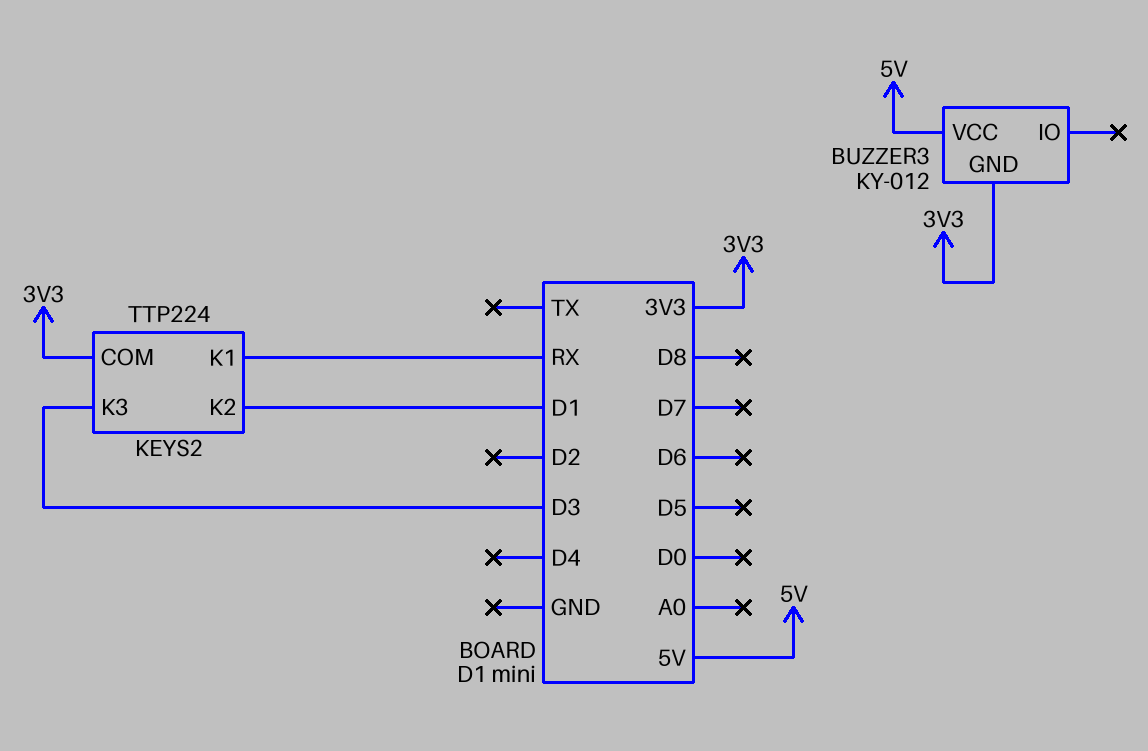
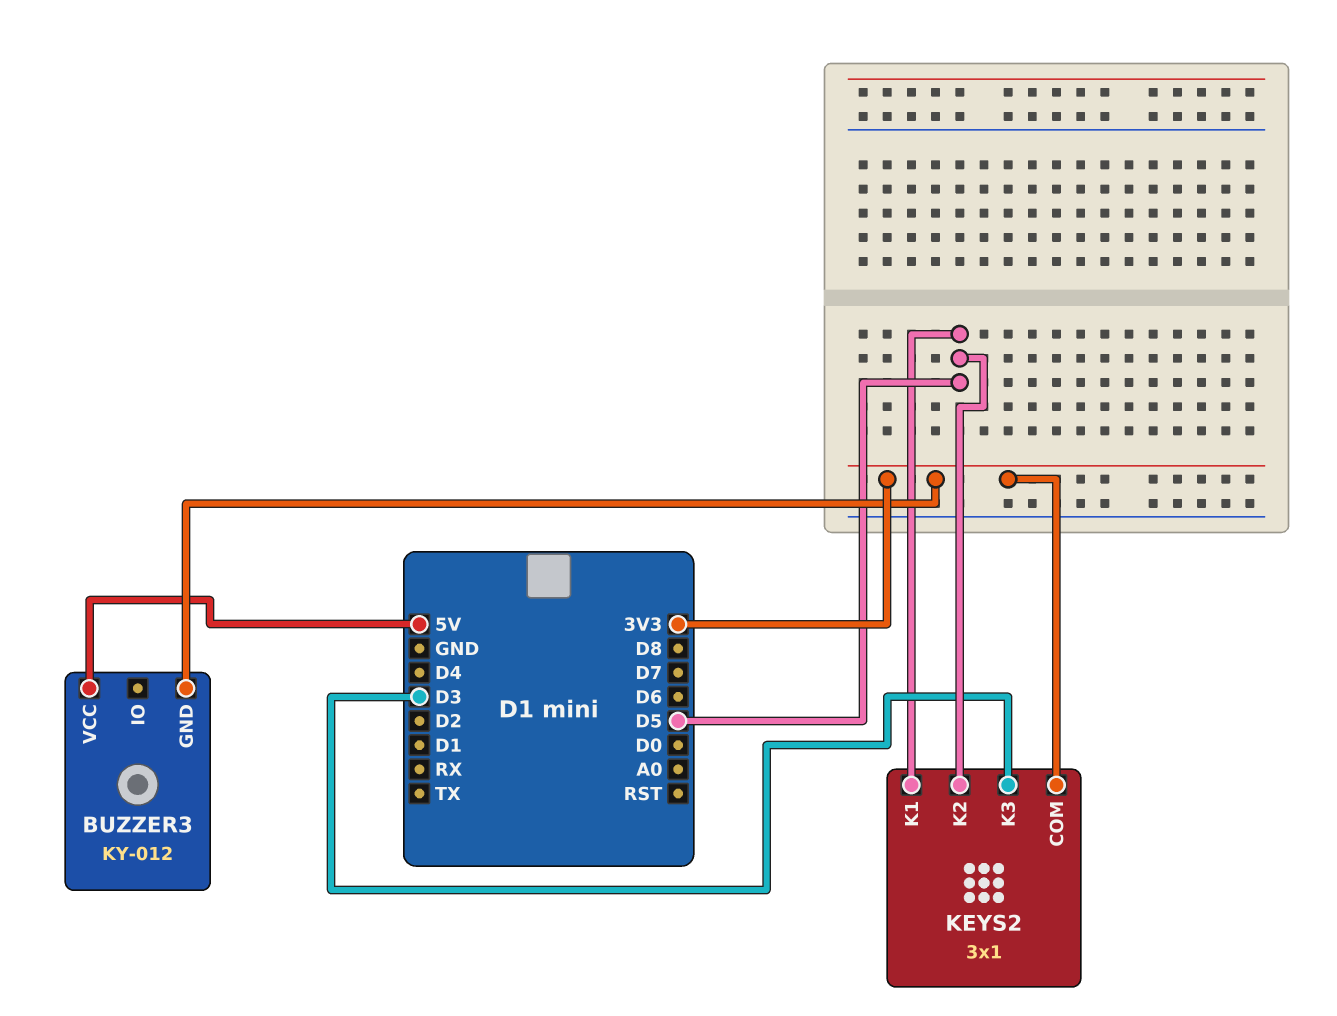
KEYS2: TTP224 -> 3x1
KEYS2 pin K1: RX -> D5
KEYS2 pin K2: D1 -> D5

